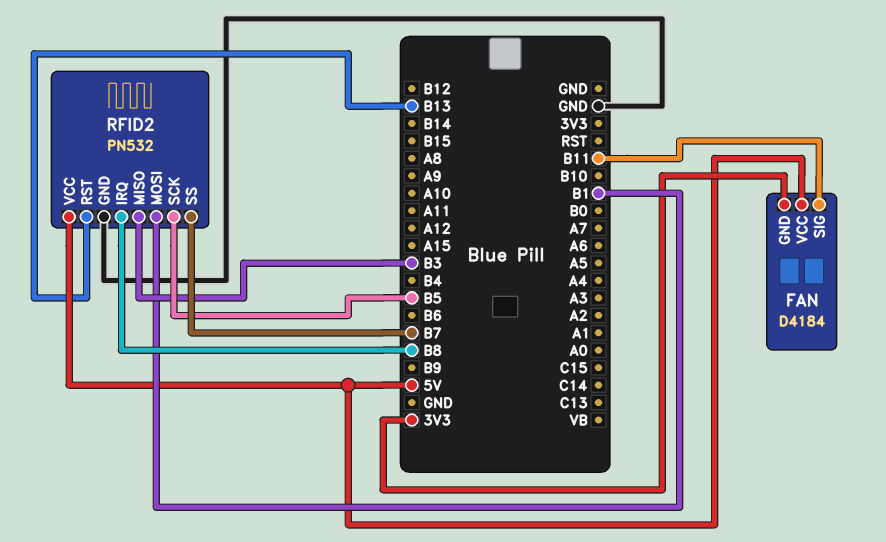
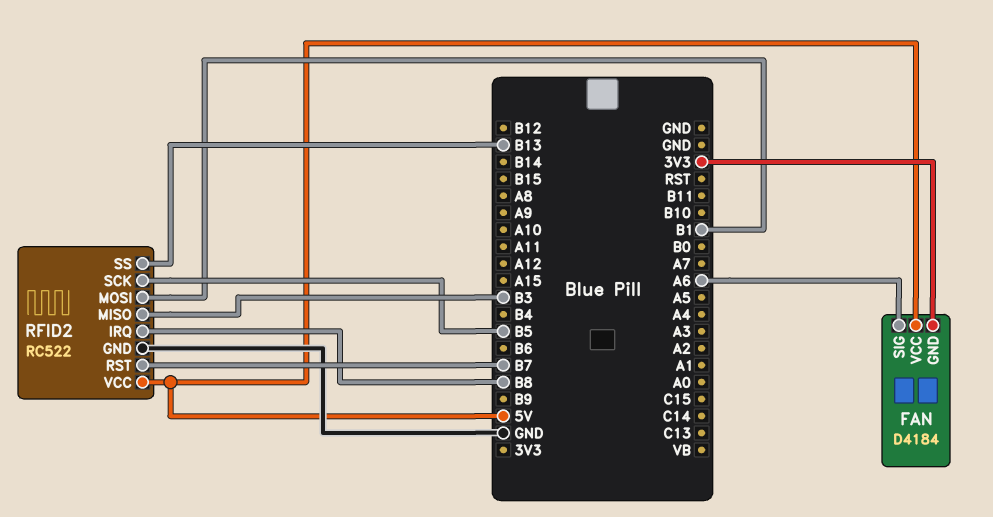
FAN pin SIG: B11 -> A6
RFID2: PN532 -> RC522
RFID2 pin RST: B13 -> B7
RFID2 pin SS: B7 -> B13

